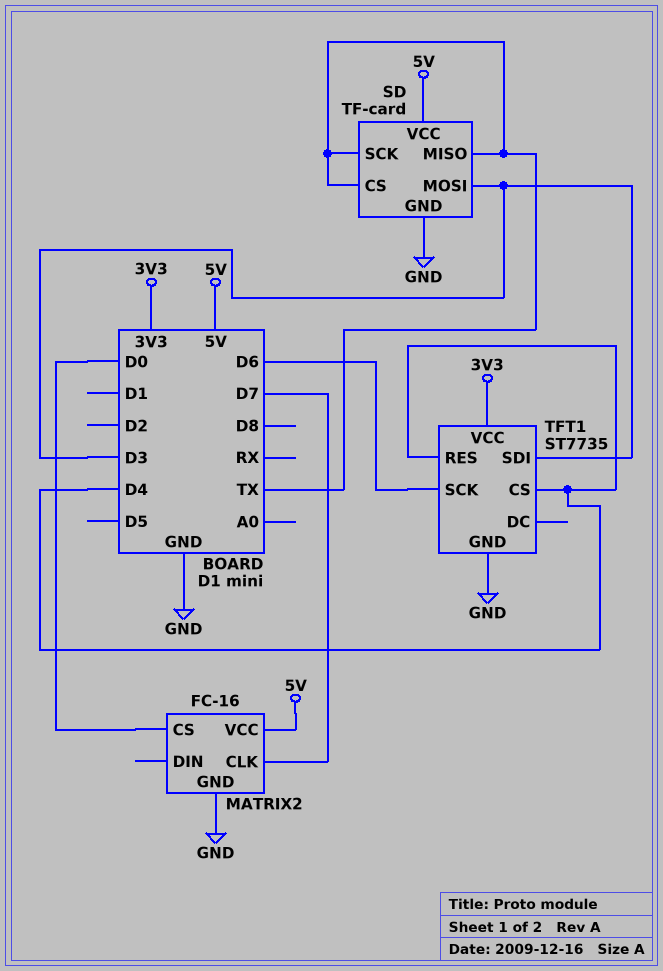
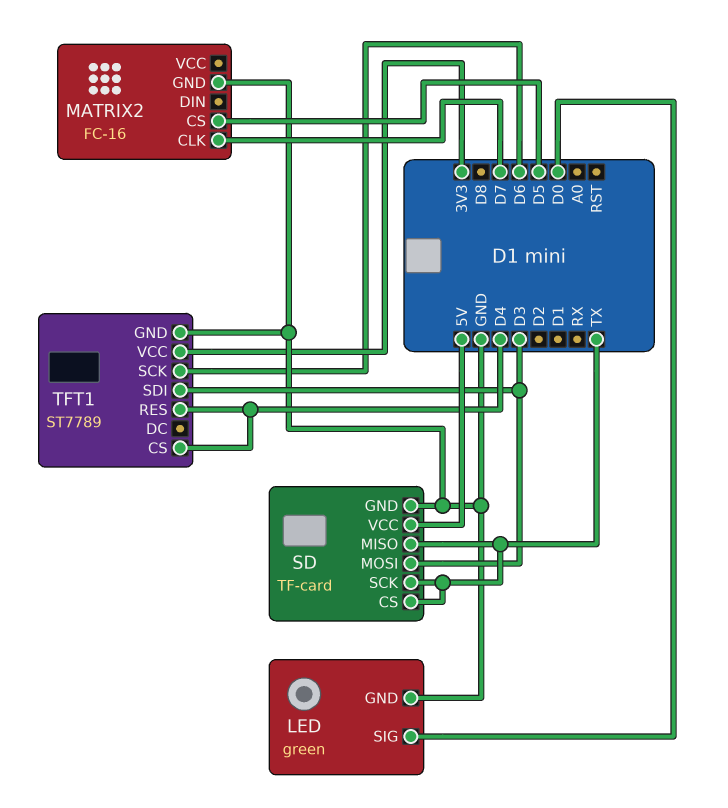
LED: none -> green
LED pin GND: none -> GND
LED pin SIG: none -> D0
MATRIX2 pin CS: D0 -> D5
MATRIX2 pin VCC: 5V -> none
TFT1: ST7735 -> ST7789

